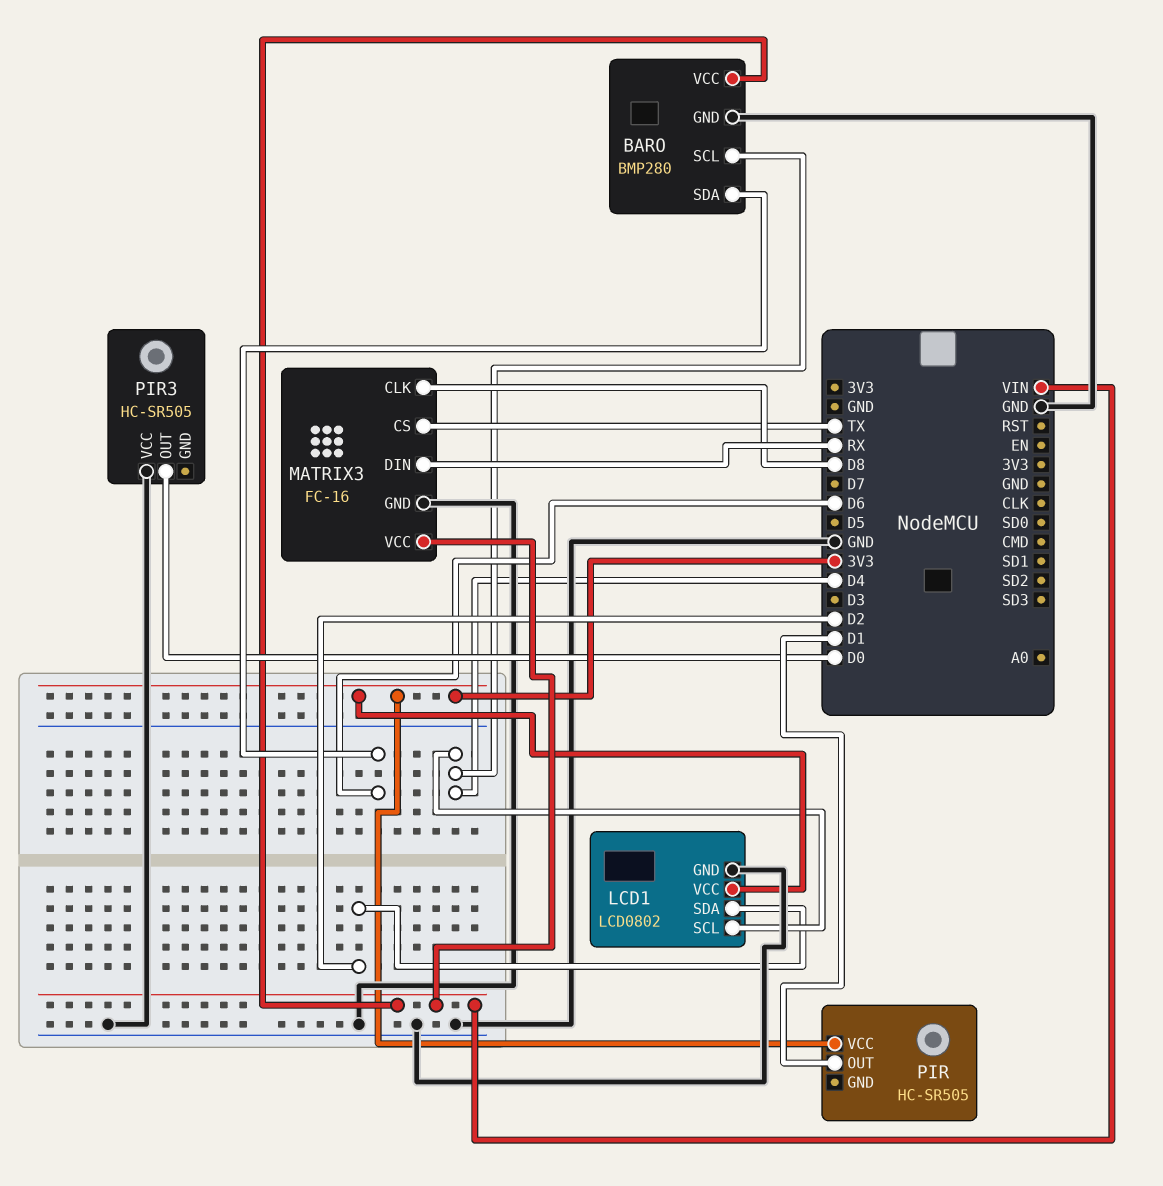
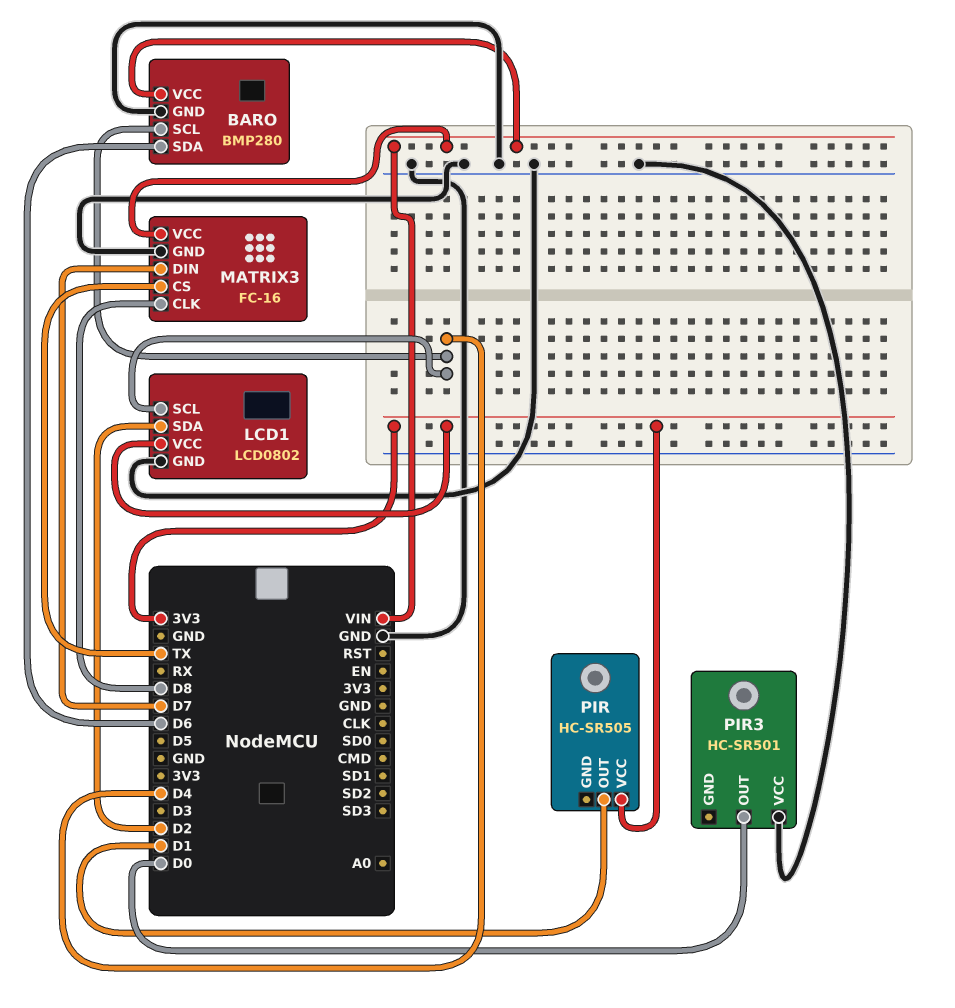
MATRIX3 pin DIN: RX -> D7
PIR3: HC-SR505 -> HC-SR501

